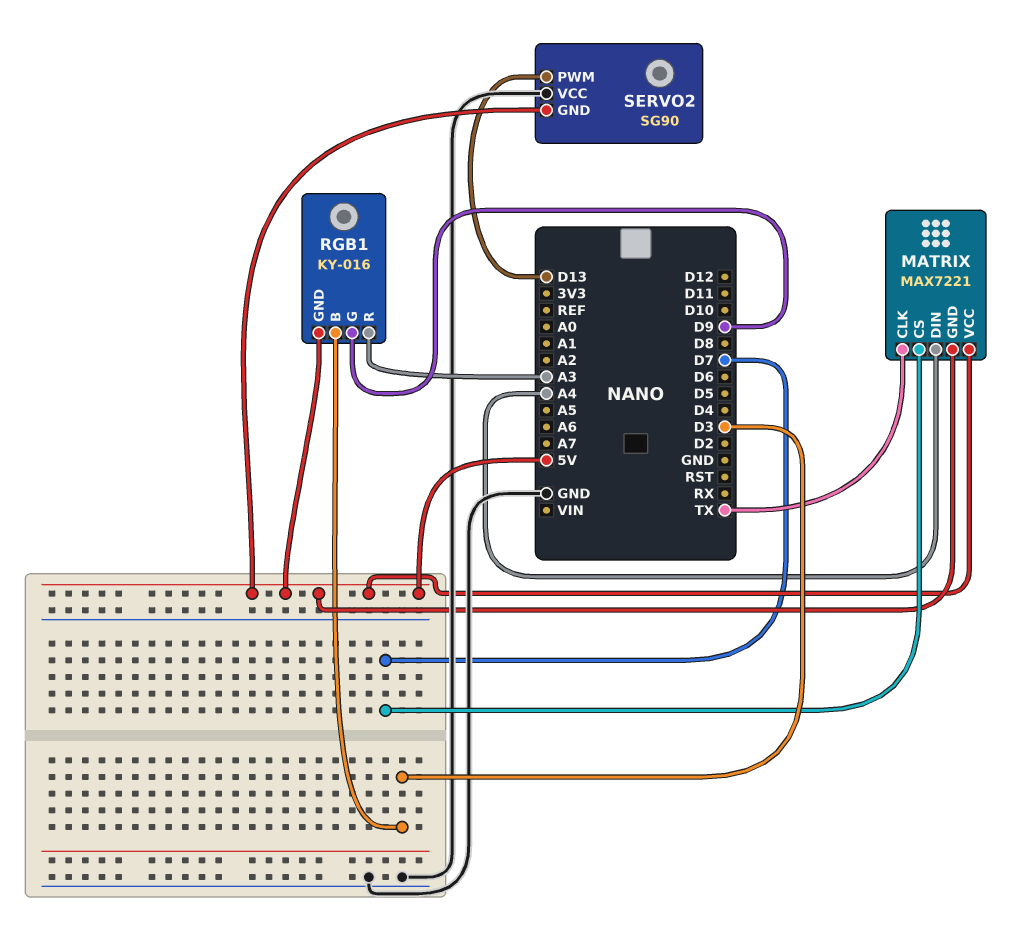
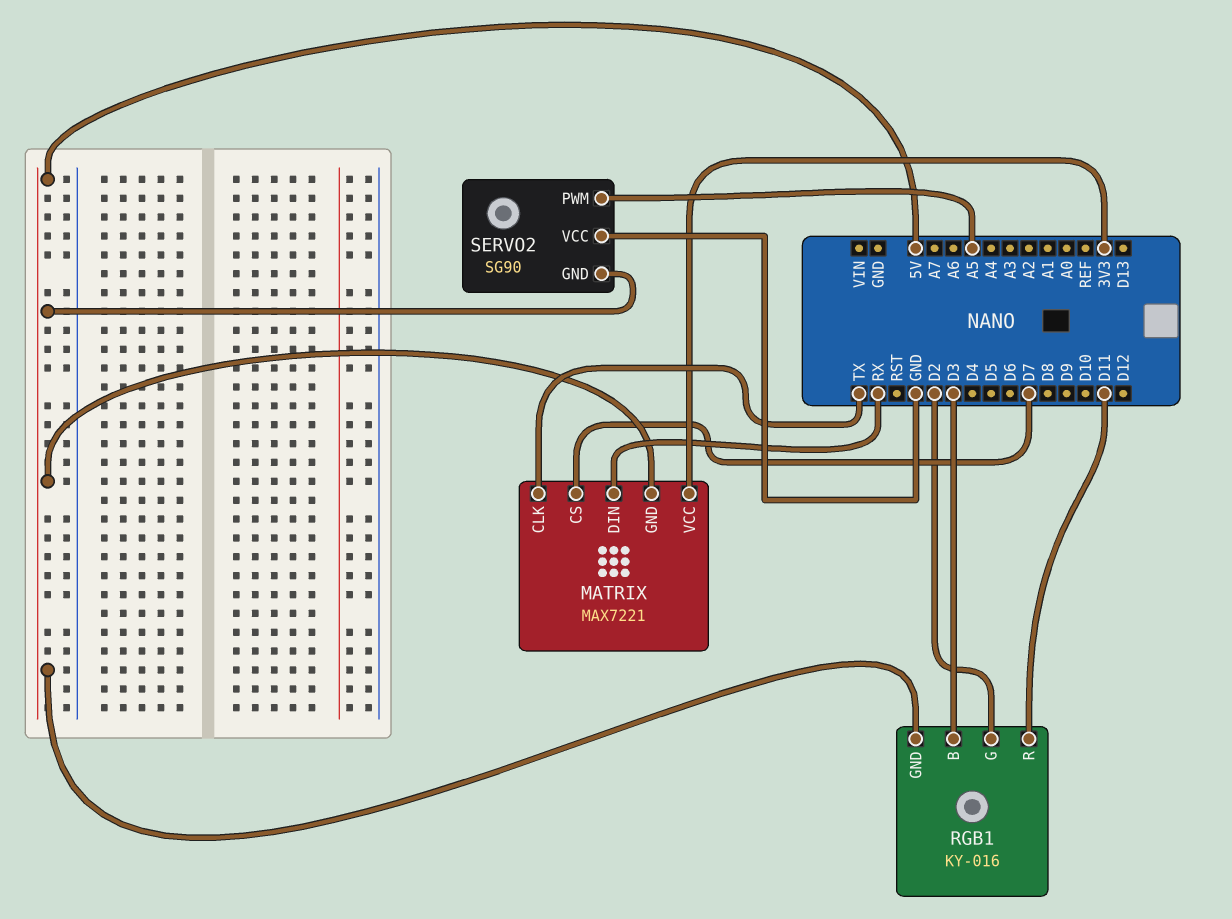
MATRIX pin DIN: A4 -> RX
MATRIX pin VCC: 5V -> 3V3
RGB1 pin G: D9 -> D2
RGB1 pin R: A3 -> D11
SERVO2 pin PWM: D13 -> A5

